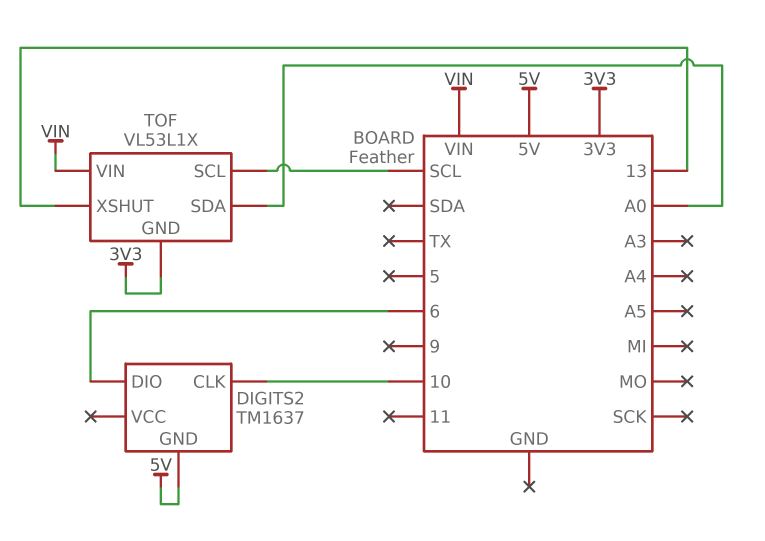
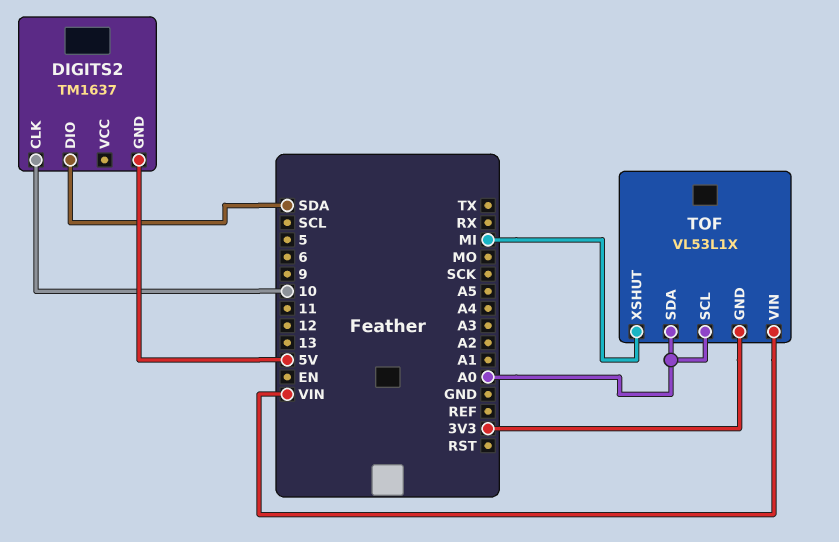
DIGITS2 pin DIO: 6 -> SDA
TOF pin SCL: SCL -> A0
TOF pin XSHUT: 13 -> MI

